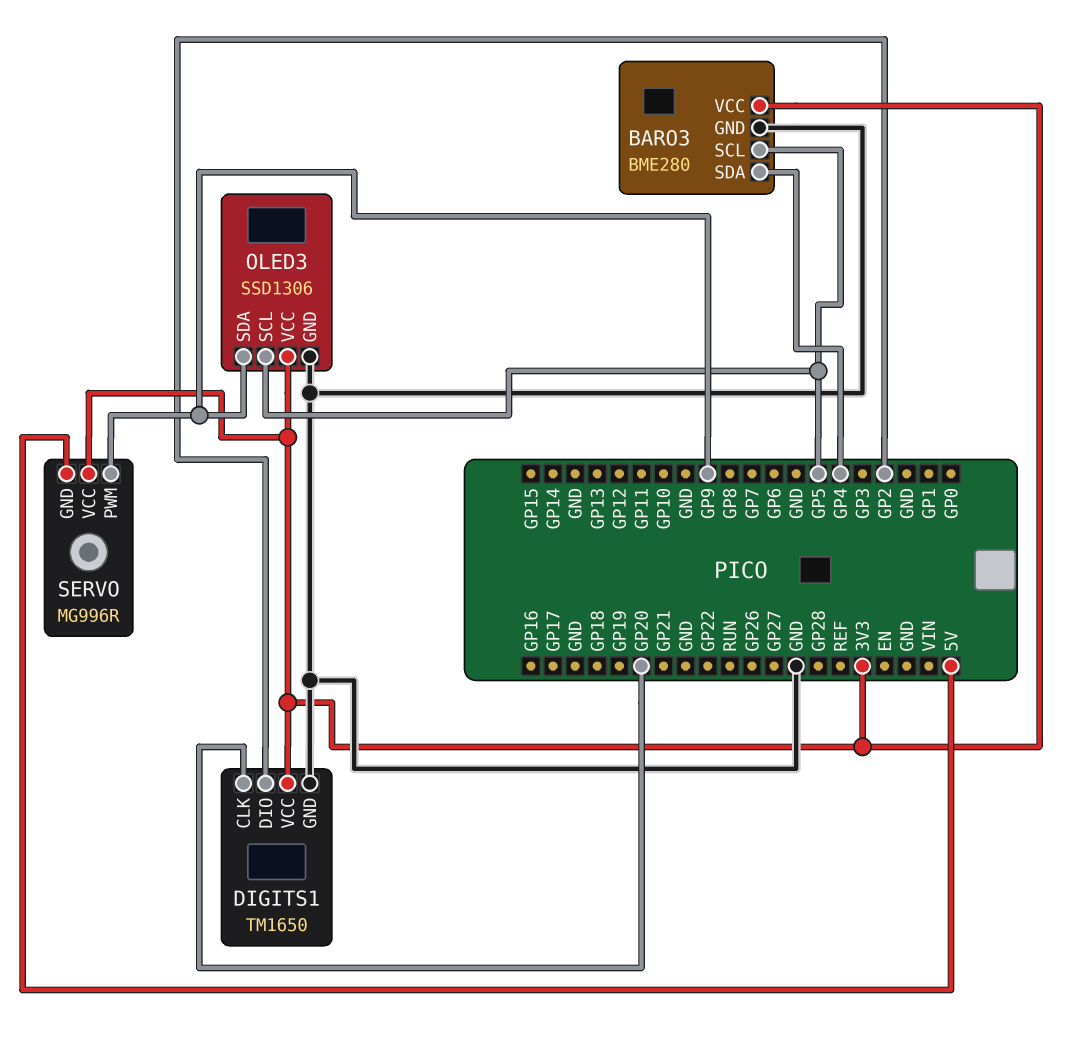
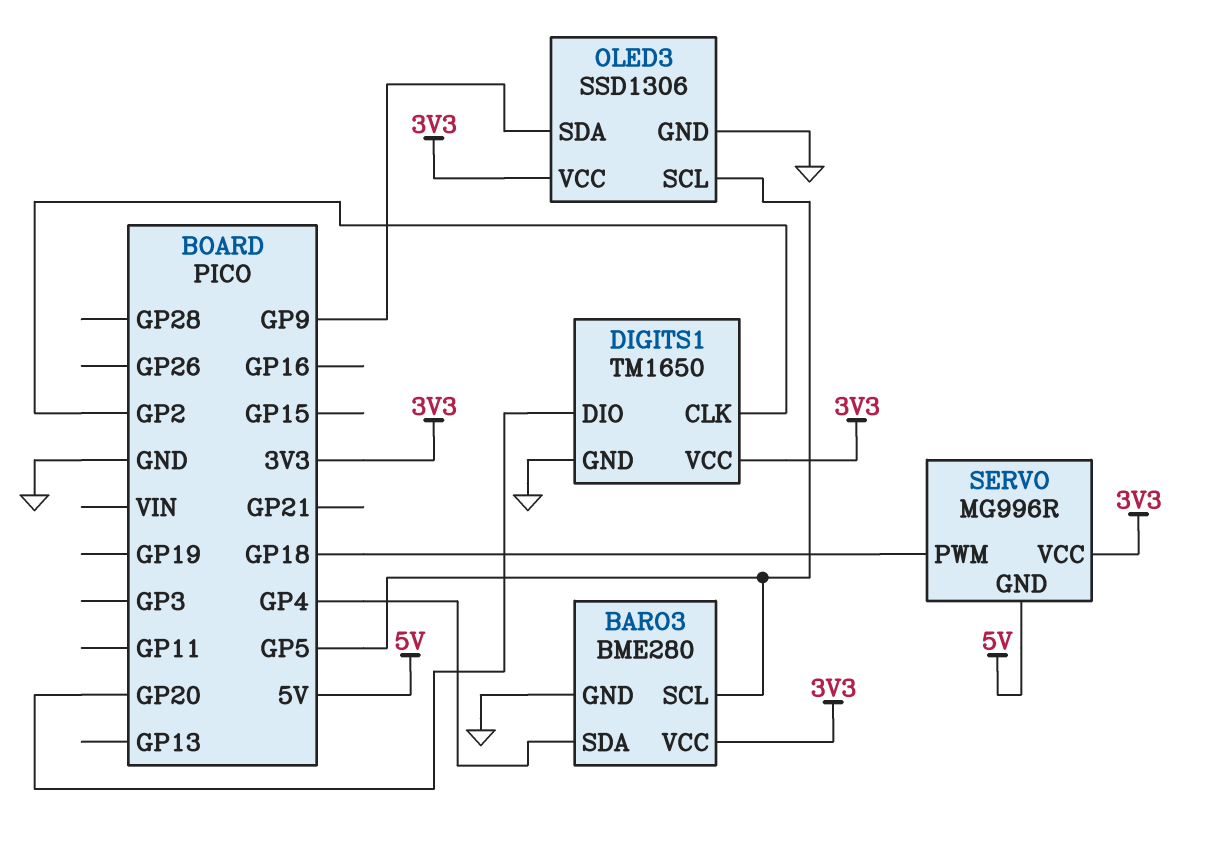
DIGITS1 pin CLK: GP20 -> GP2
DIGITS1 pin DIO: GP2 -> GP20
SERVO pin PWM: GP9 -> GP18

